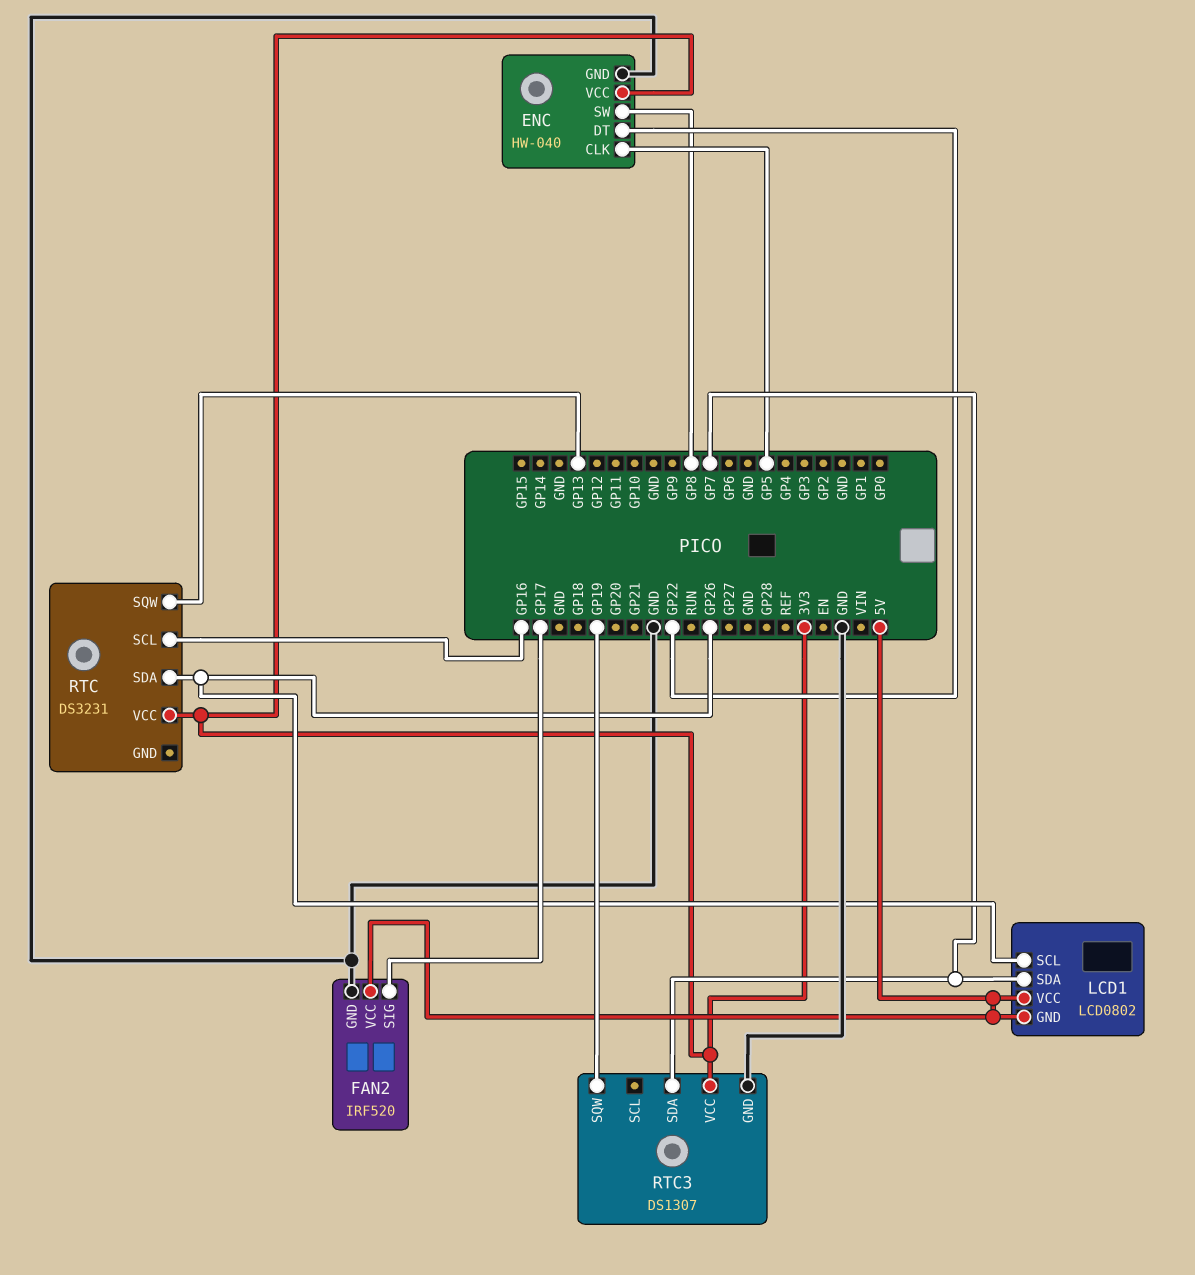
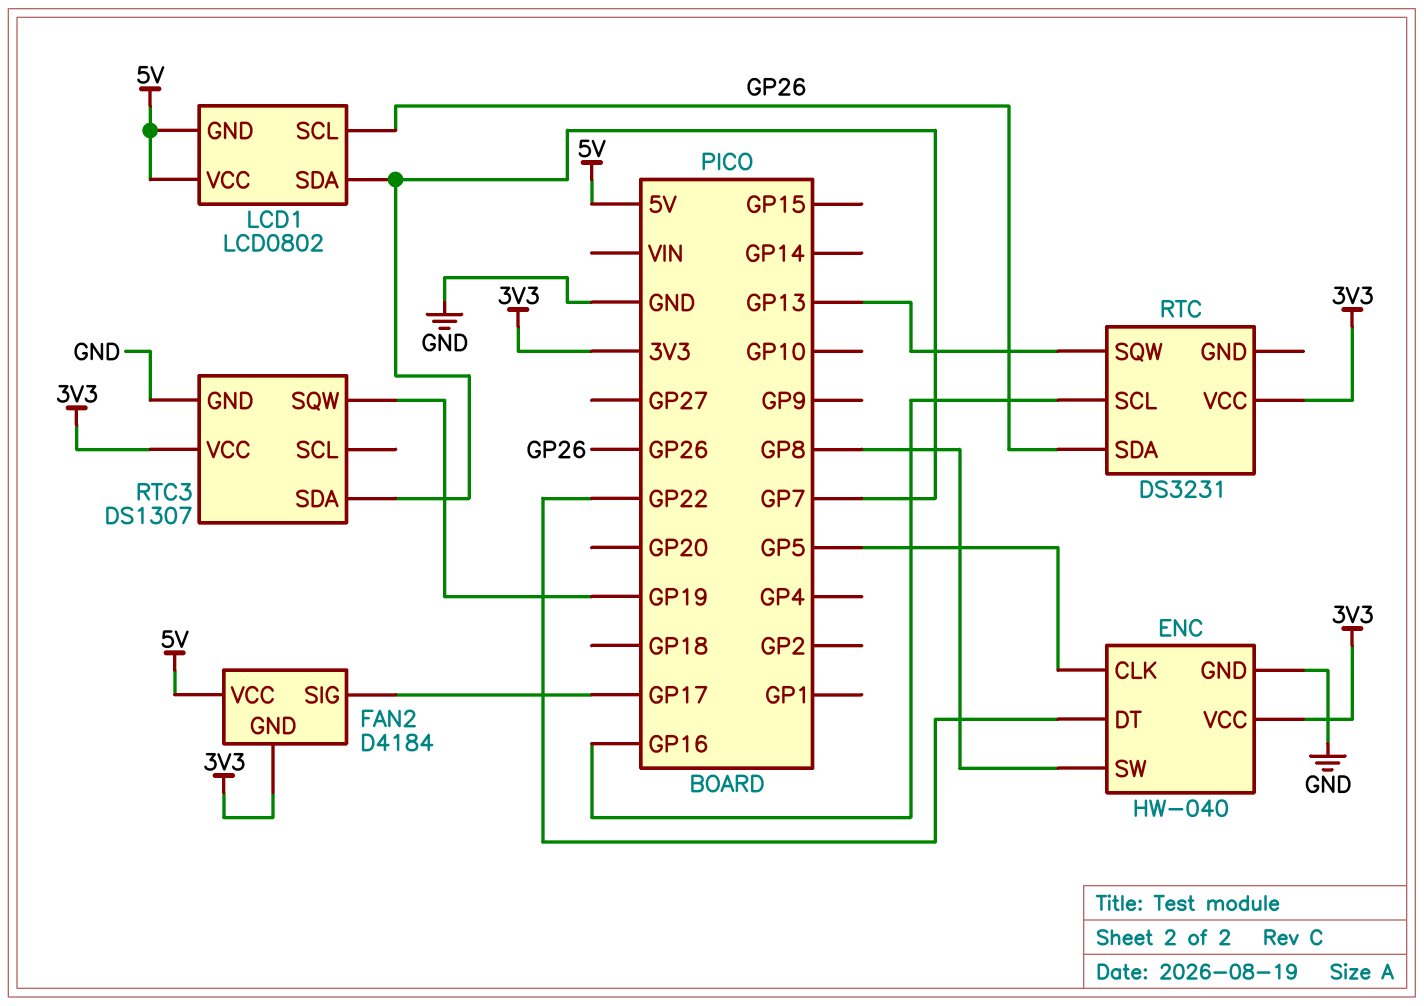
FAN2: IRF520 -> D4184
FAN2 pin GND: GND -> 3V3

